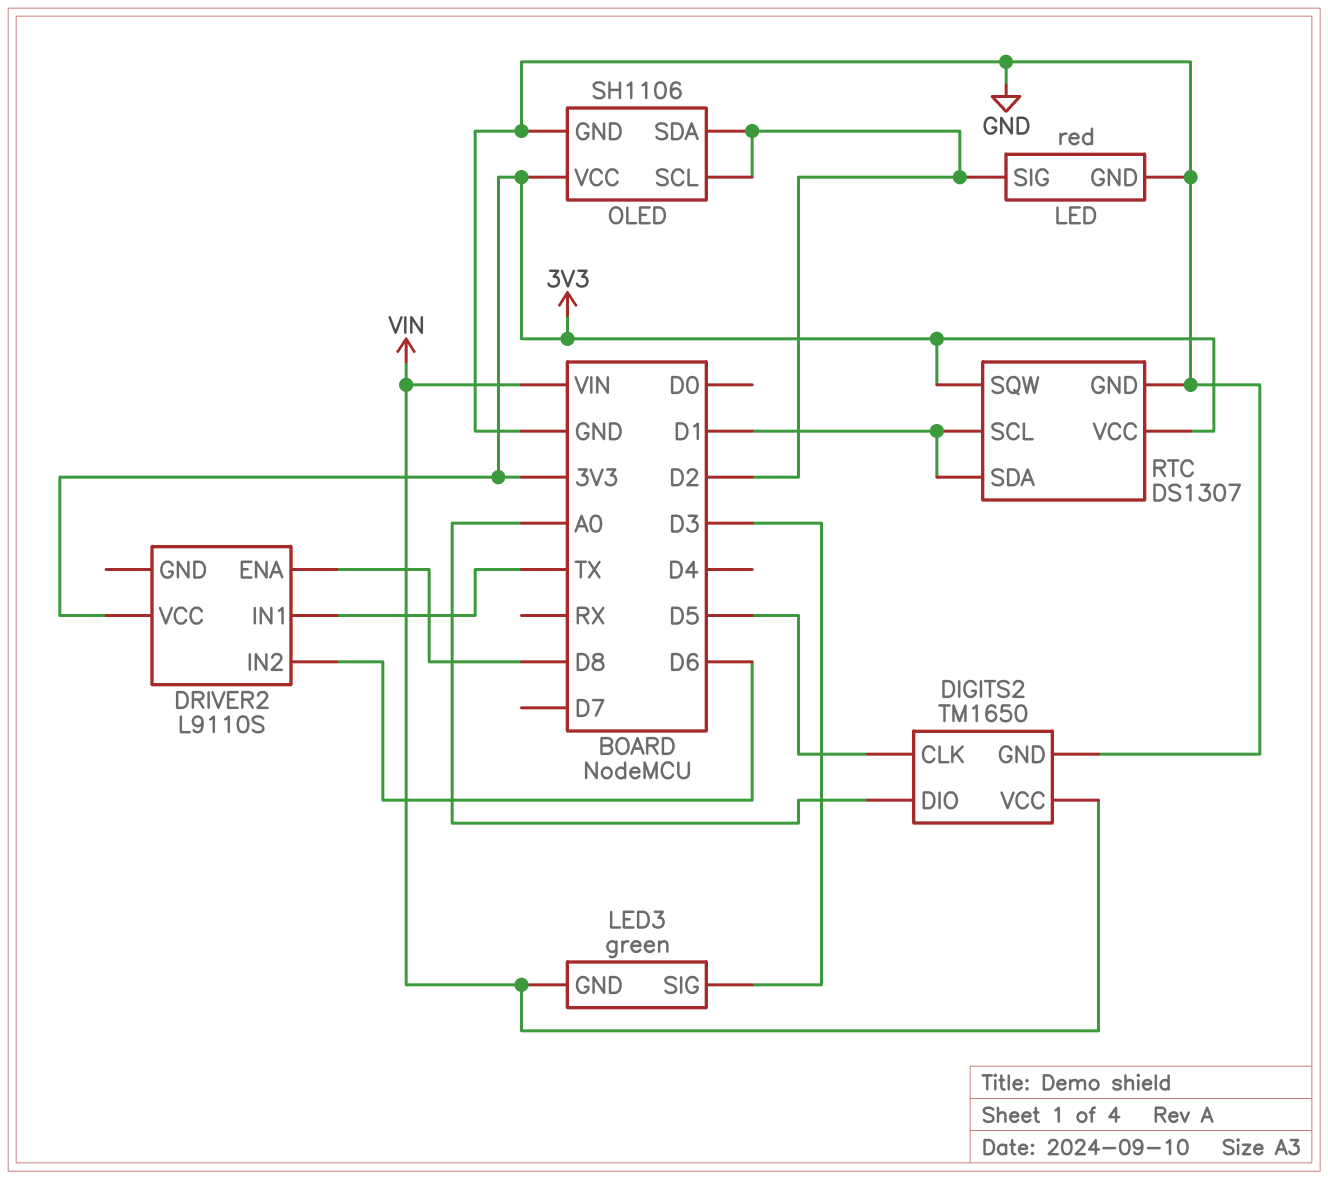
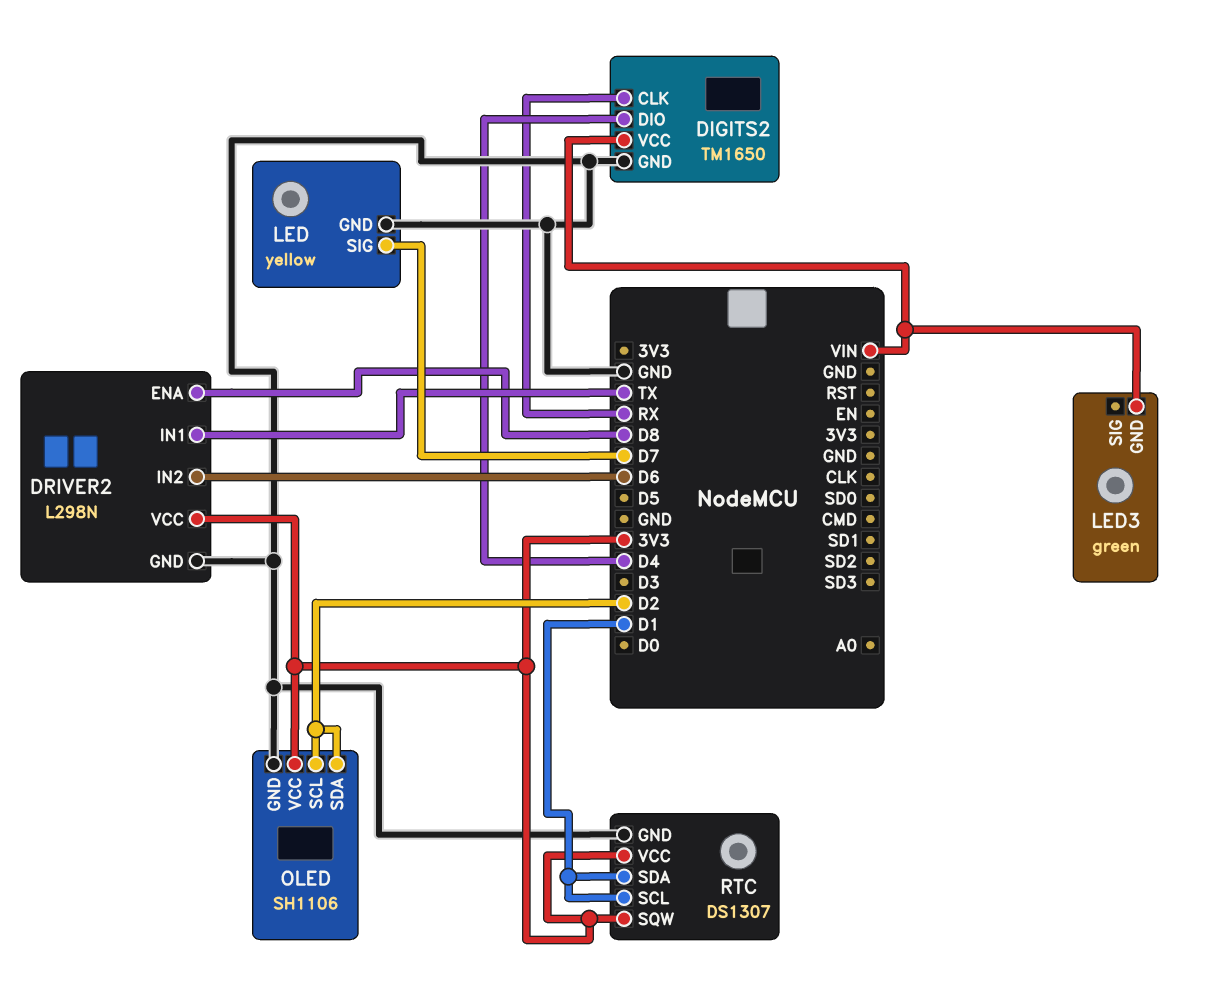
DIGITS2 pin CLK: D5 -> RX
DIGITS2 pin DIO: A0 -> D4
DRIVER2: L9110S -> L298N
DRIVER2 pin GND: none -> GND
LED: red -> yellow
LED pin SIG: D2 -> D7
LED3 pin SIG: D3 -> none

